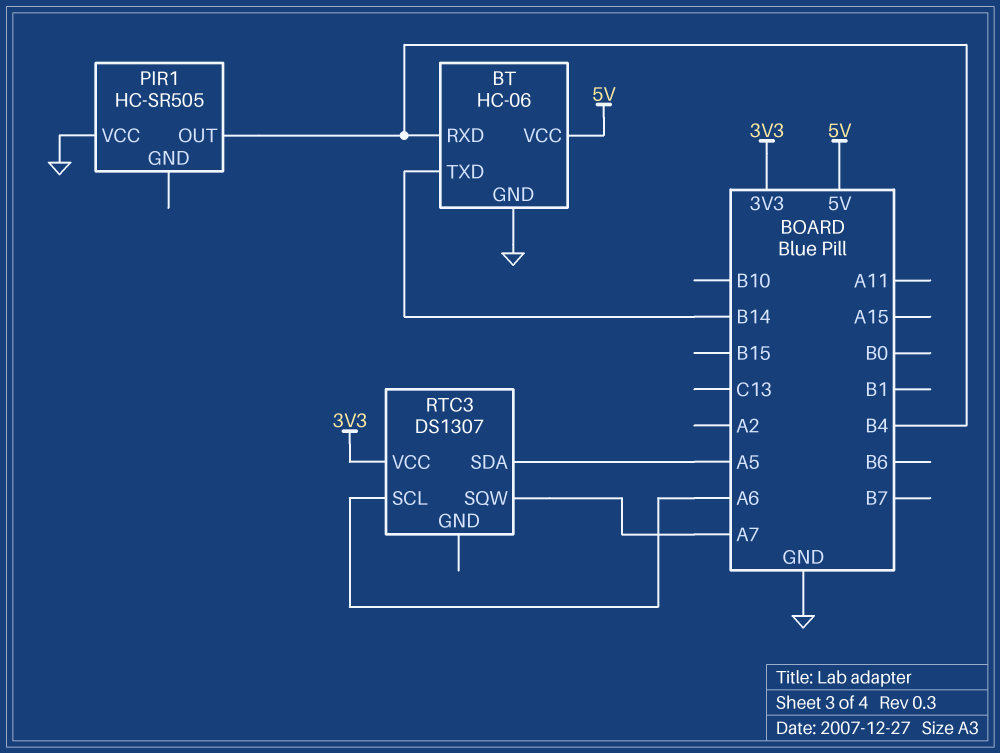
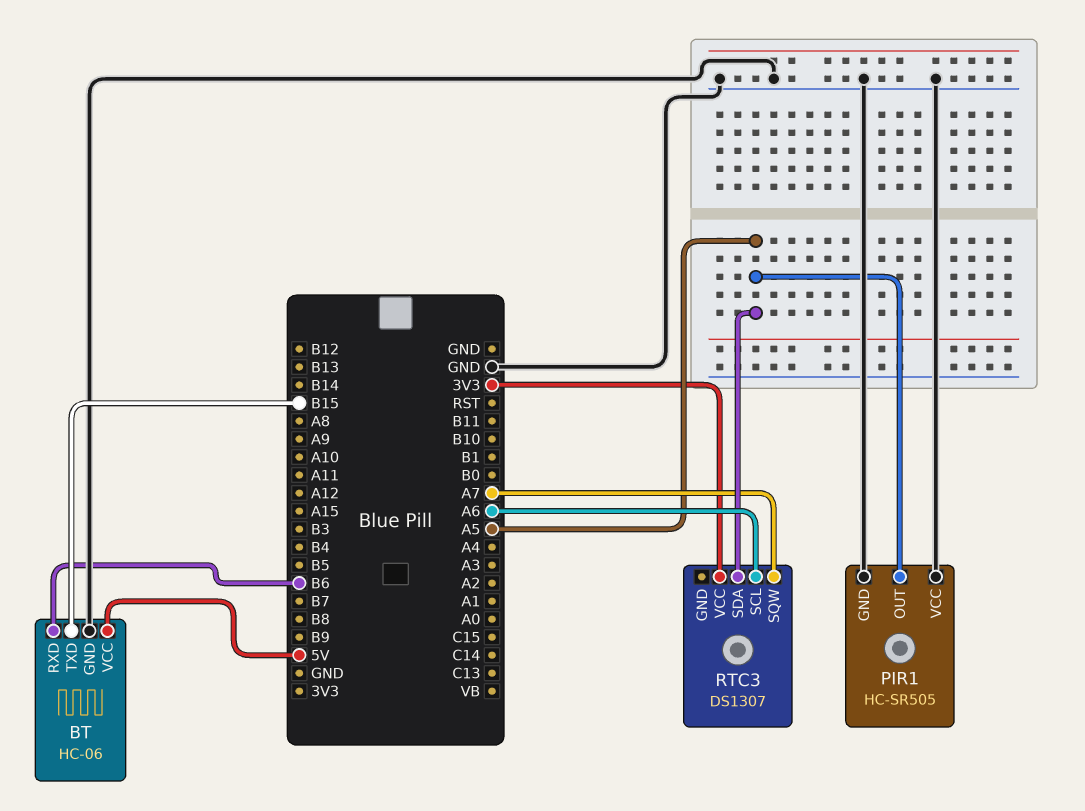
BT pin RXD: B4 -> B6
BT pin TXD: B14 -> B15
PIR1 pin GND: none -> GND
PIR1 pin OUT: B4 -> A5

